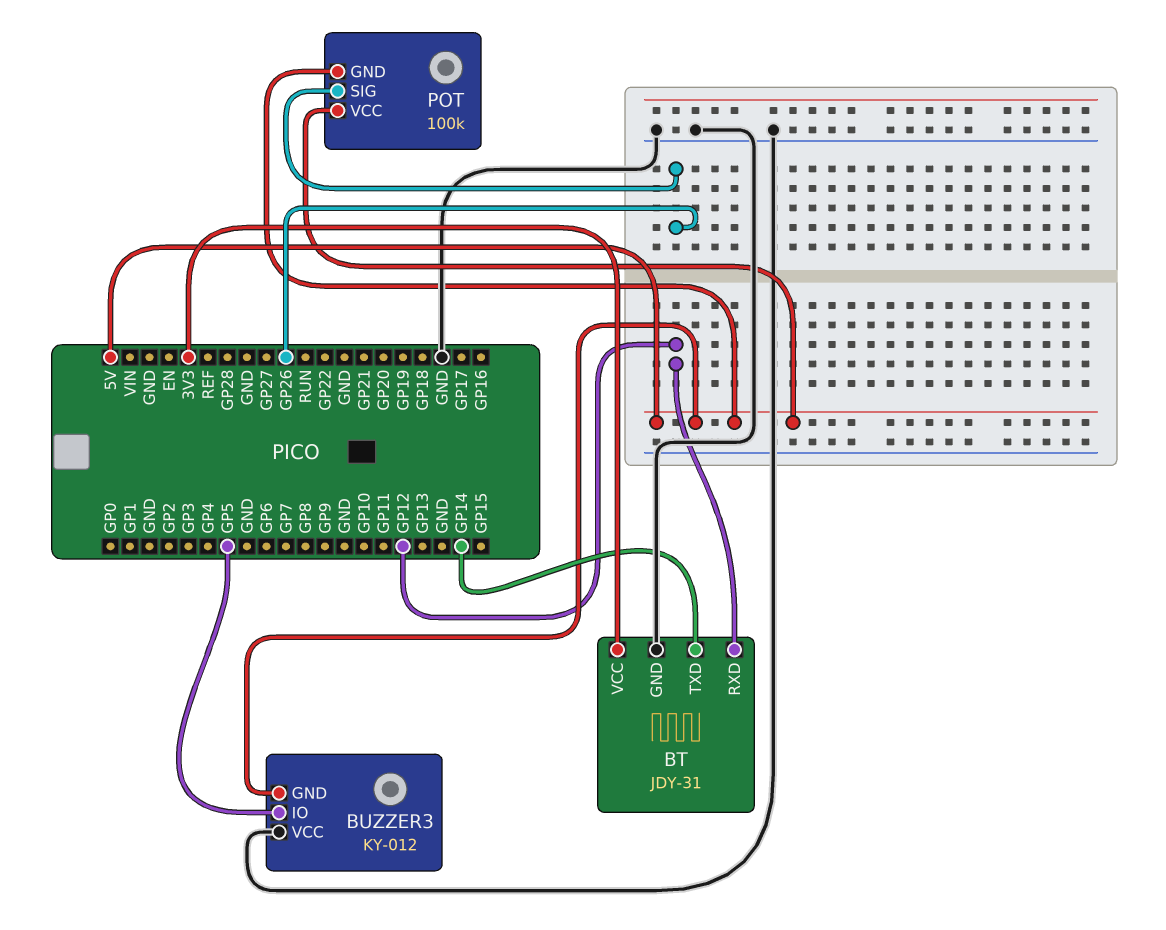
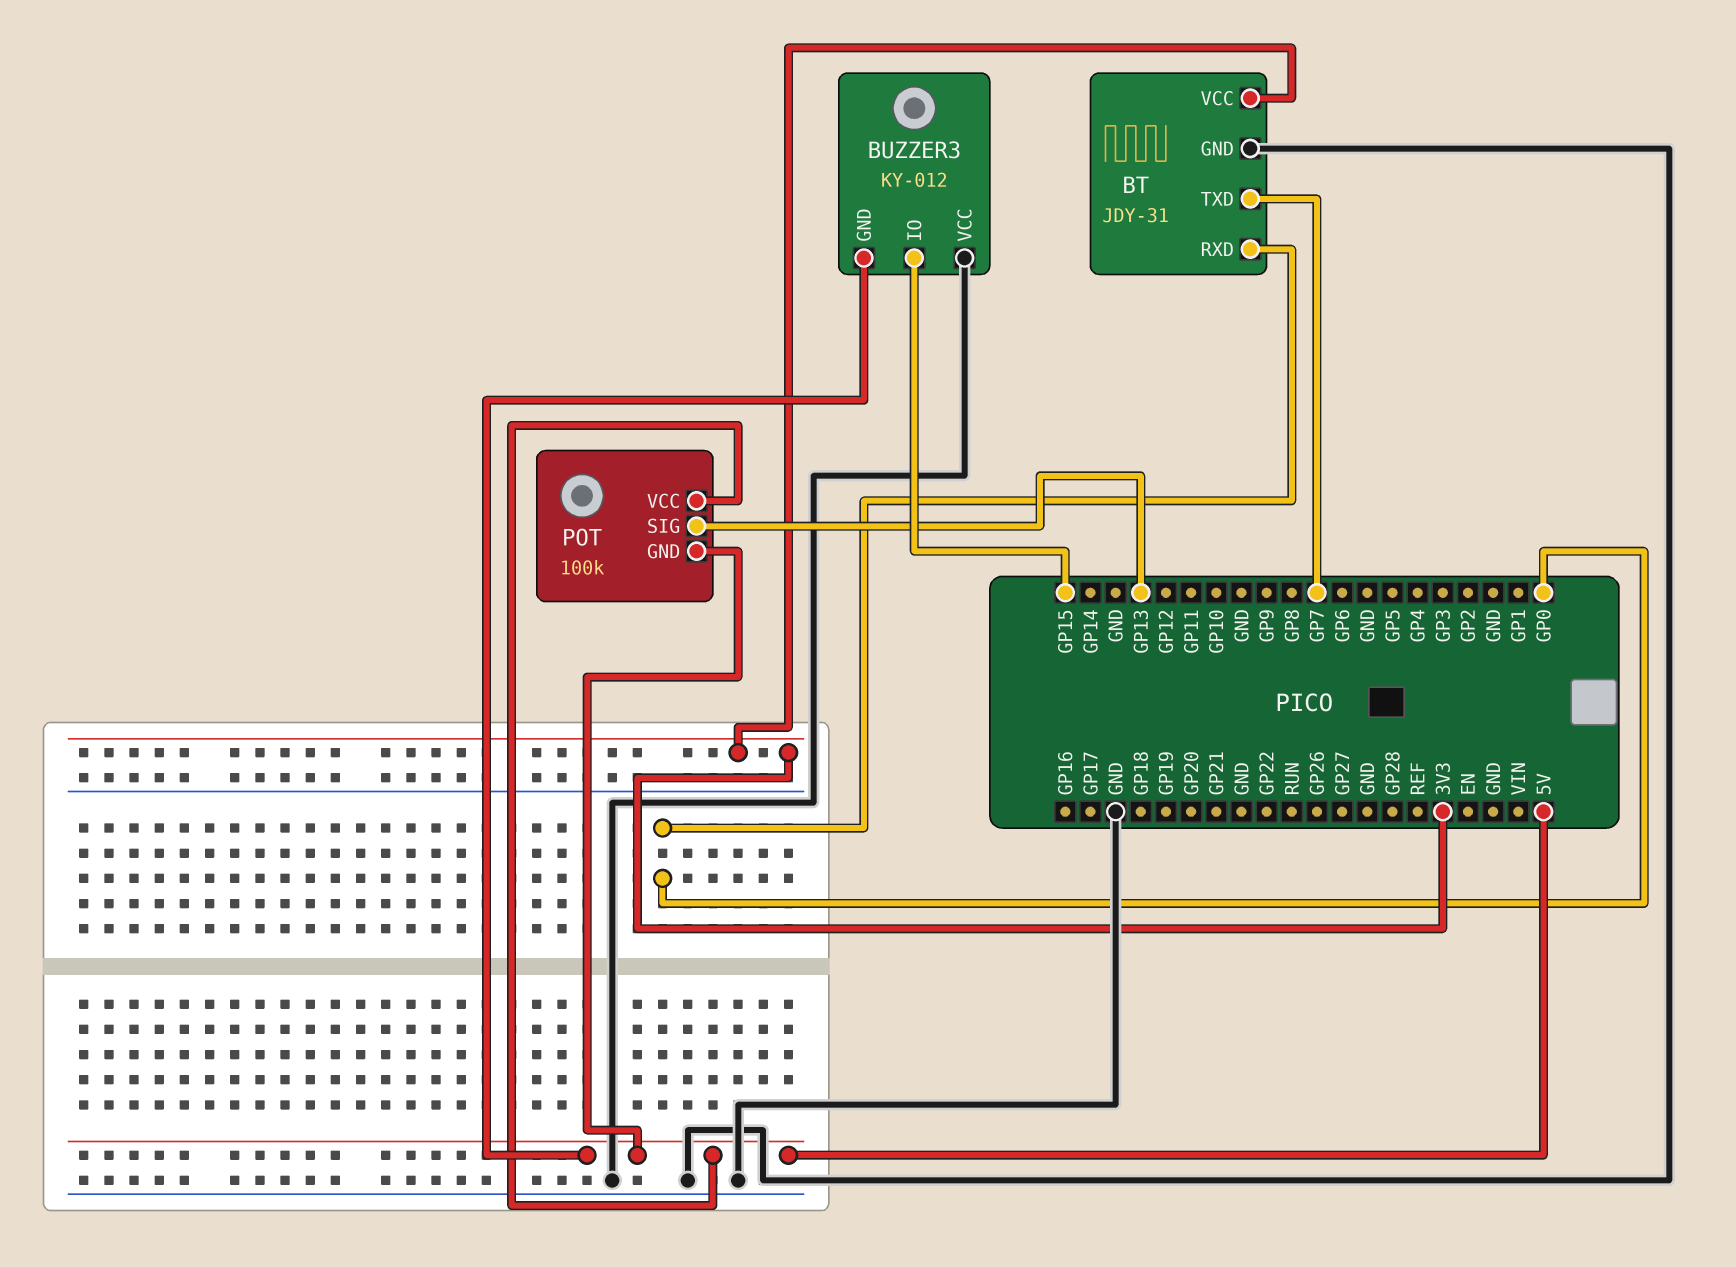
BT pin RXD: GP12 -> GP0
BT pin TXD: GP14 -> GP7
BUZZER3 pin IO: GP5 -> GP15
POT pin SIG: GP26 -> GP13

